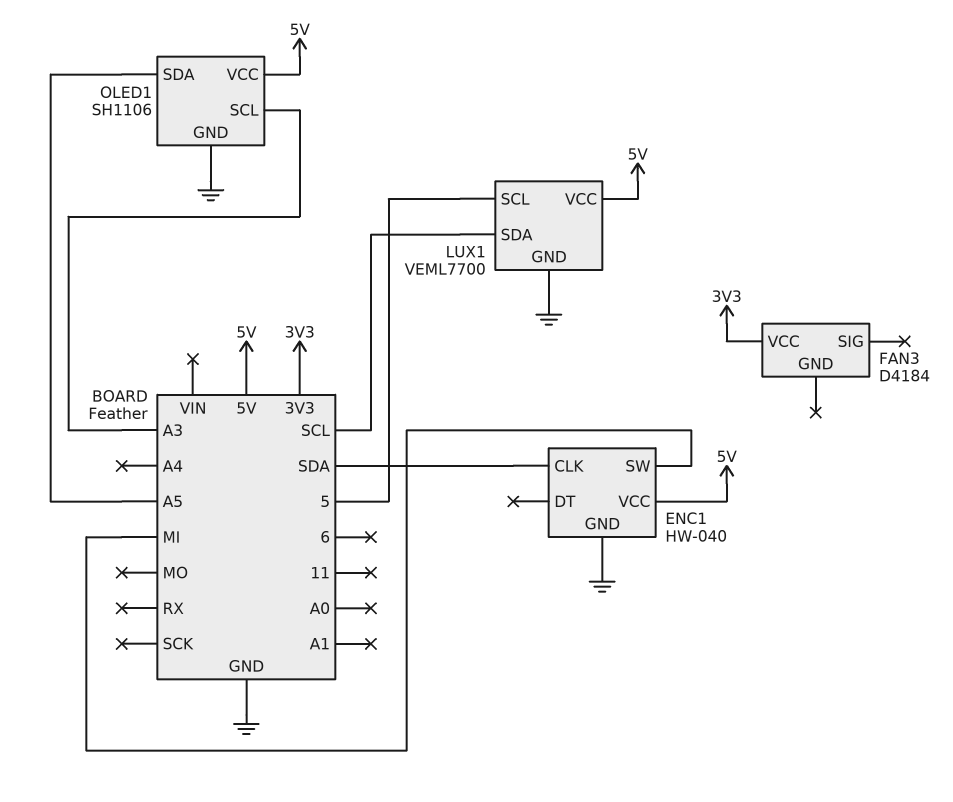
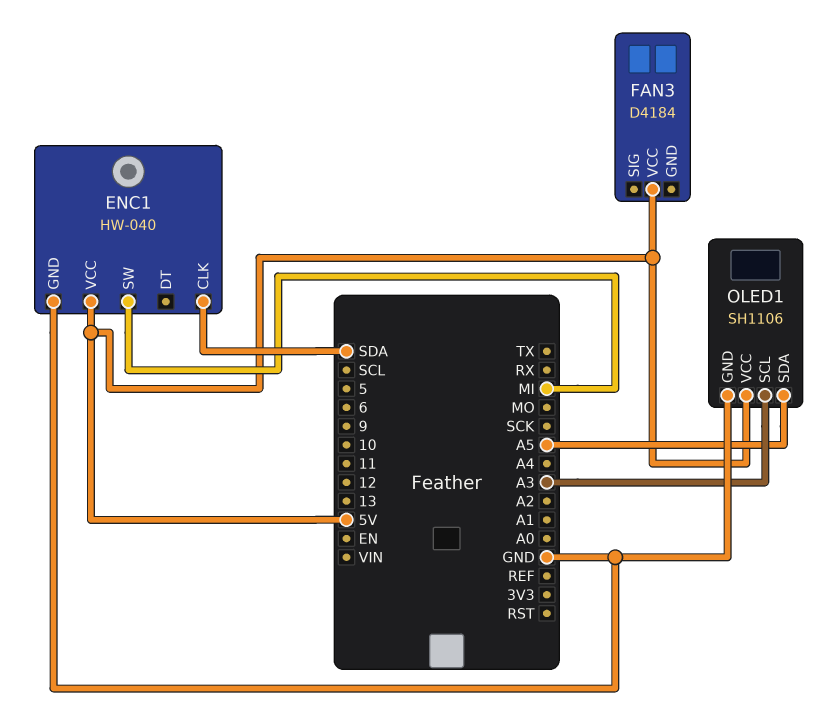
FAN3 pin VCC: 3V3 -> 5V
LUX1: VEML7700 -> none
LUX1 pin GND: GND -> none
LUX1 pin SCL: 5 -> none
LUX1 pin SDA: SCL -> none
LUX1 pin VCC: 5V -> none

